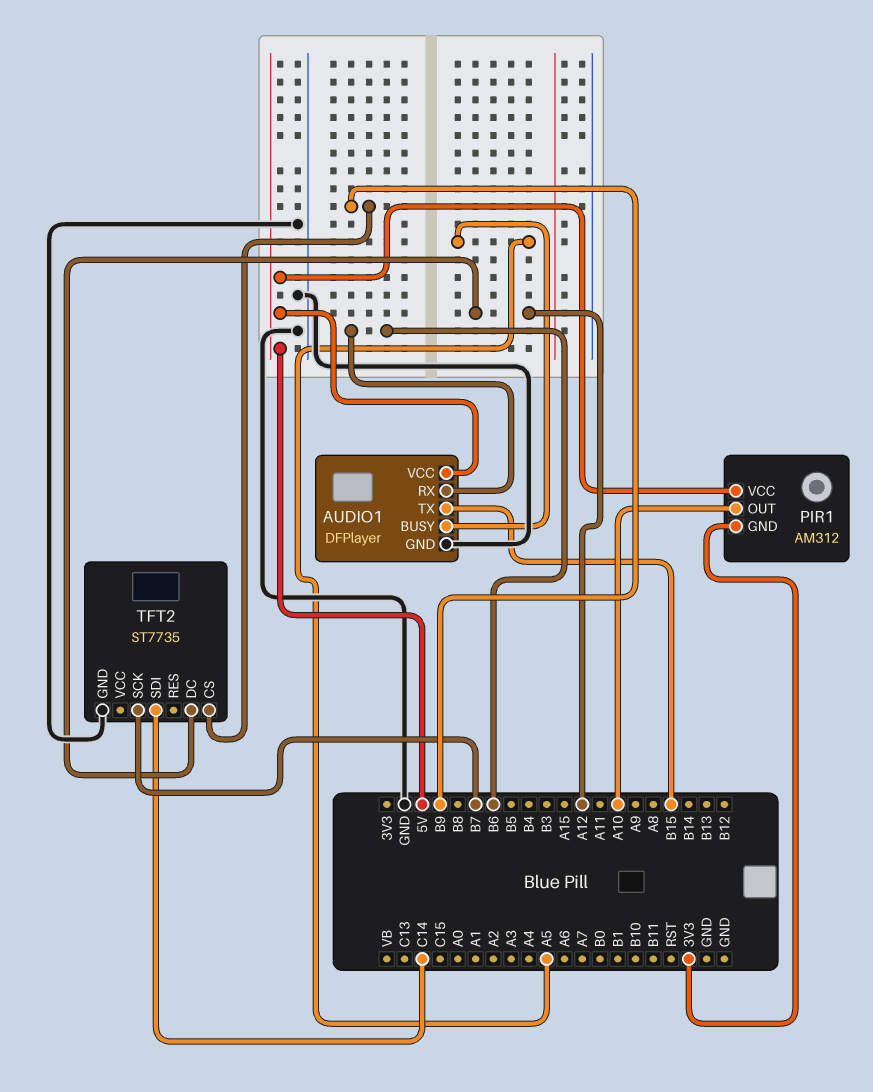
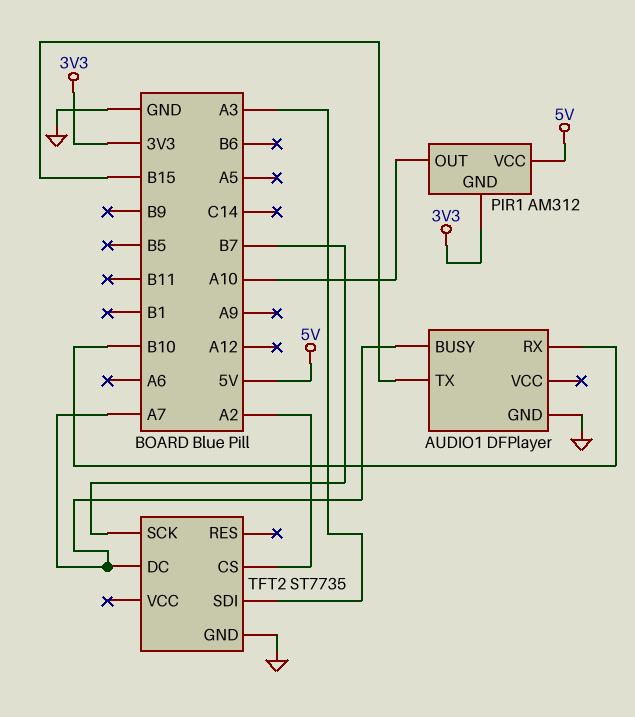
AUDIO1 pin BUSY: A5 -> A7
AUDIO1 pin RX: B6 -> B10
AUDIO1 pin VCC: 5V -> none
TFT2 pin CS: B9 -> A2
TFT2 pin DC: A12 -> A7
TFT2 pin SDI: C14 -> A3

